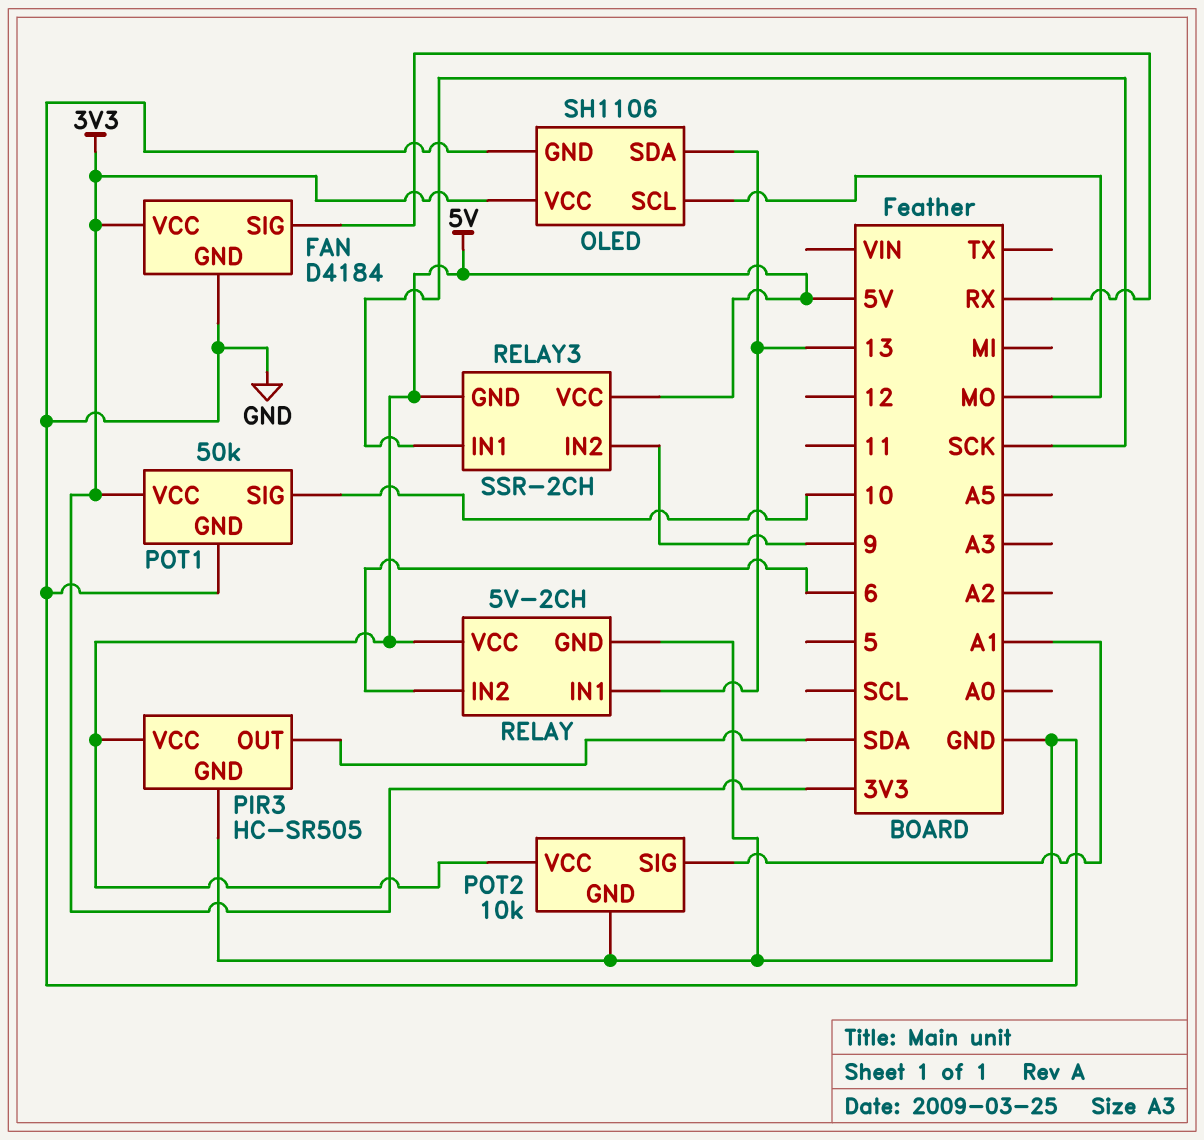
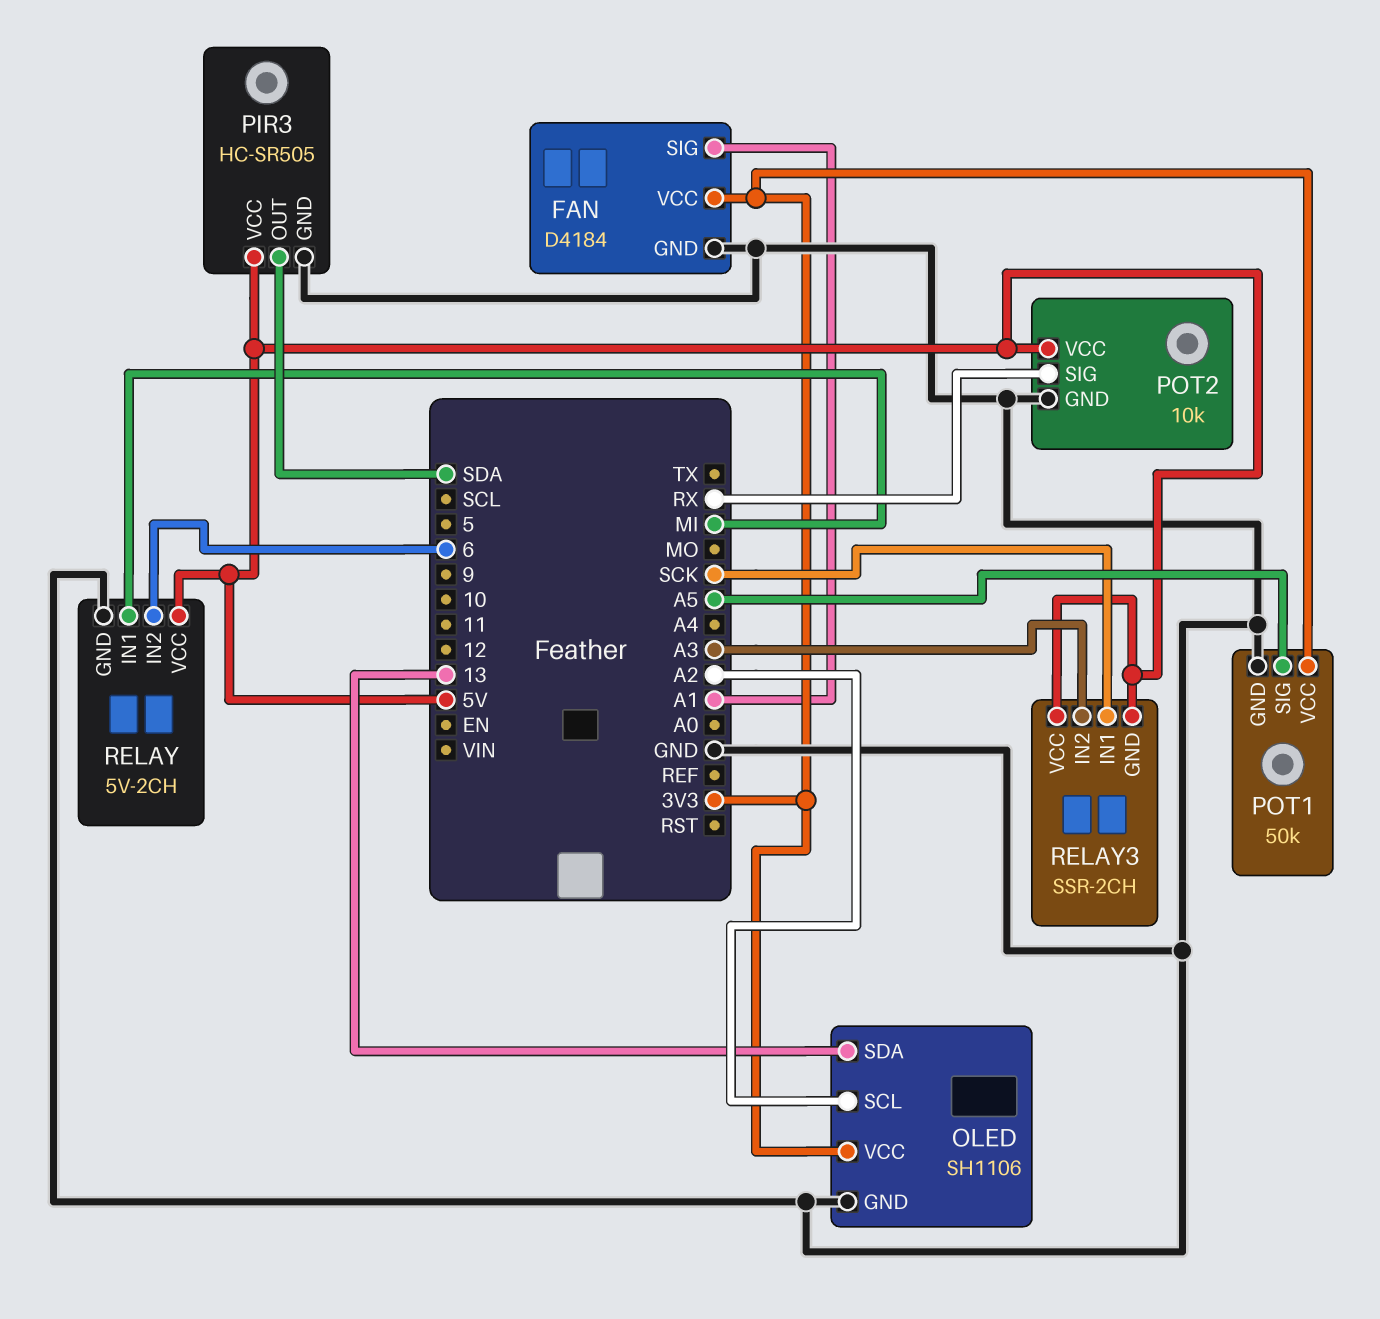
FAN pin SIG: RX -> A1
OLED pin SCL: MO -> A2
POT1 pin SIG: 10 -> A5
POT2 pin SIG: A1 -> RX
RELAY pin IN1: 13 -> MI
RELAY3 pin IN2: 9 -> A3

